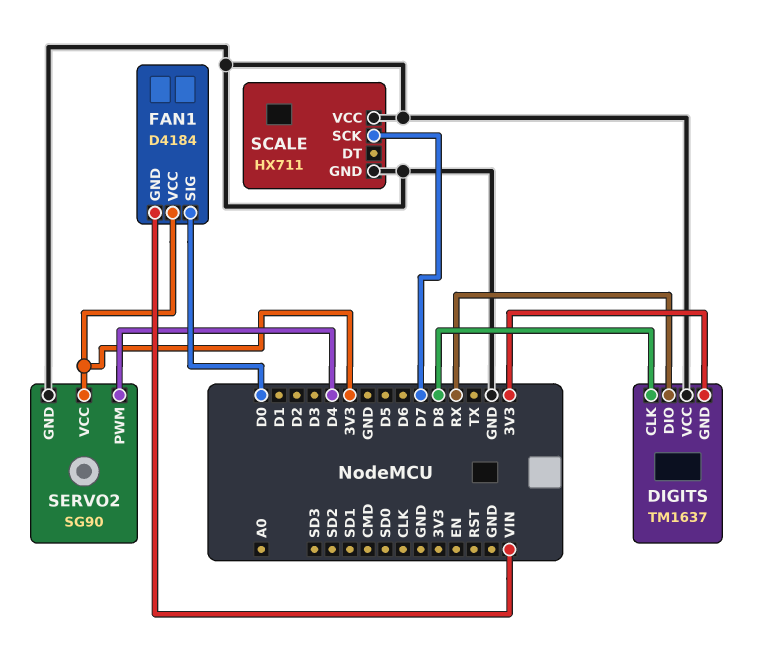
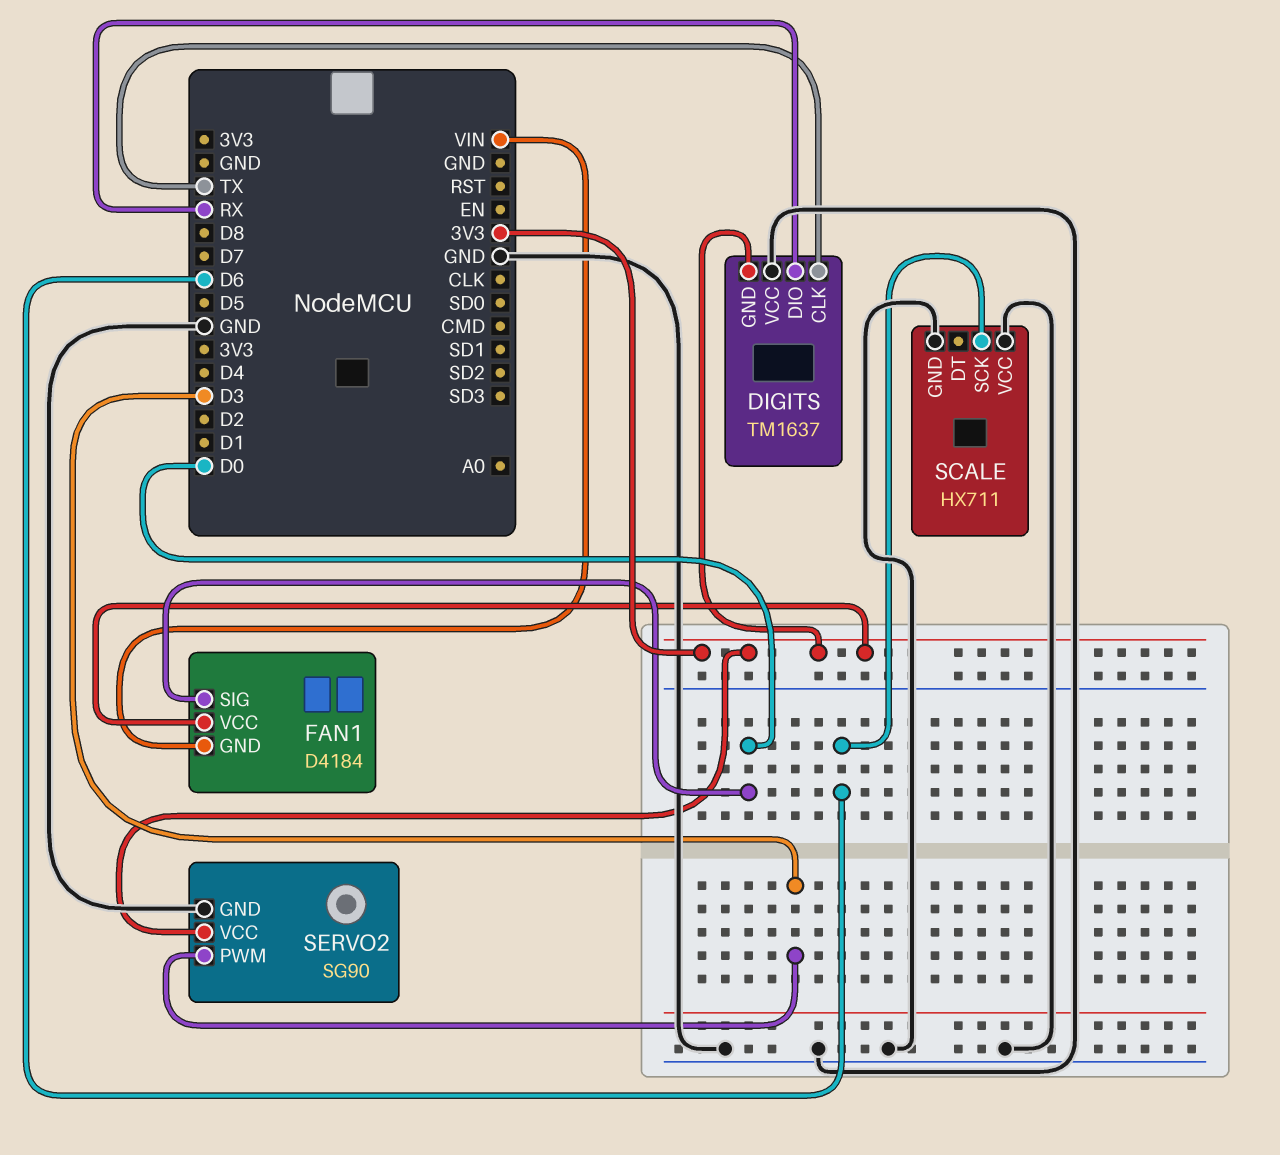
DIGITS pin CLK: D8 -> TX
SCALE pin SCK: D7 -> D6
SERVO2 pin PWM: D4 -> D3

